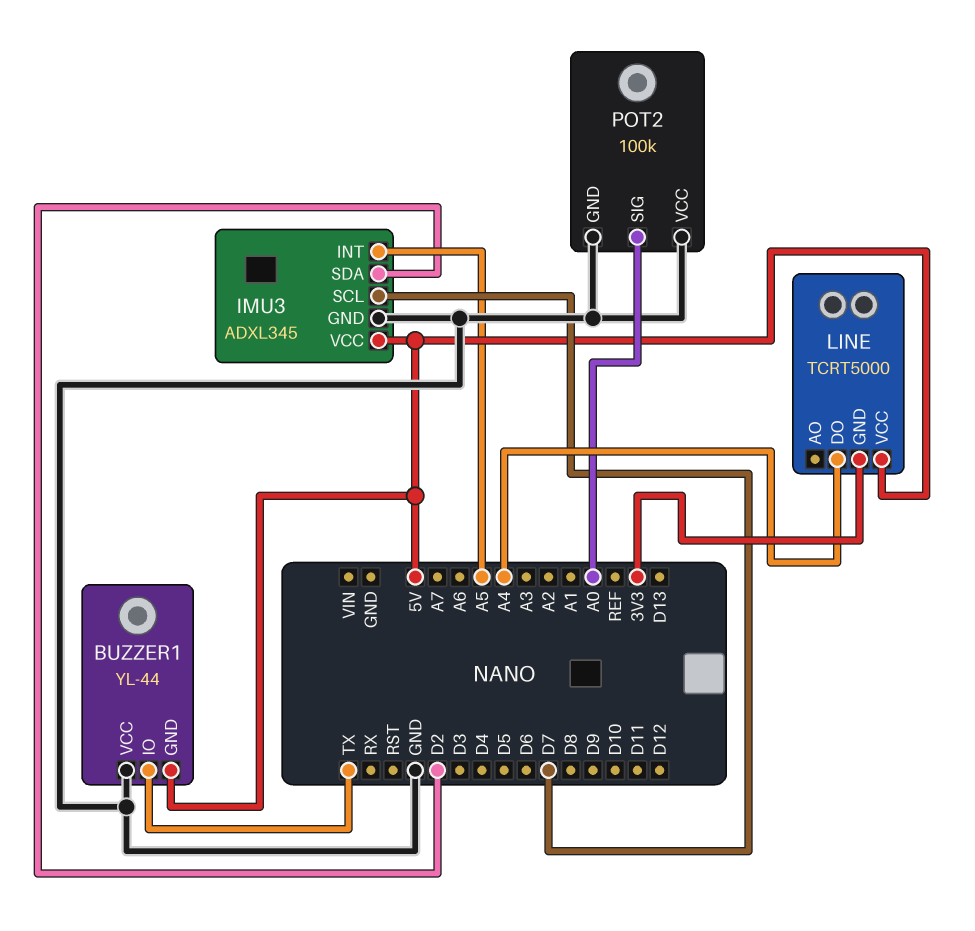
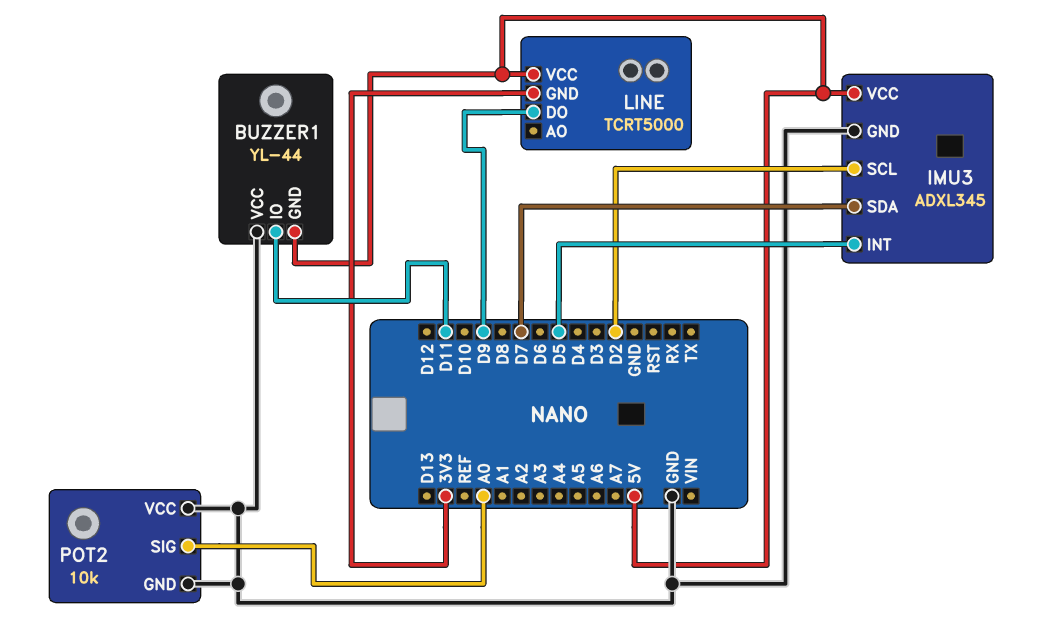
BUZZER1 pin IO: TX -> D11
IMU3 pin INT: A5 -> D5
IMU3 pin SCL: D7 -> D2
IMU3 pin SDA: D2 -> D7
LINE pin DO: A4 -> D9
POT2: 100k -> 10k

